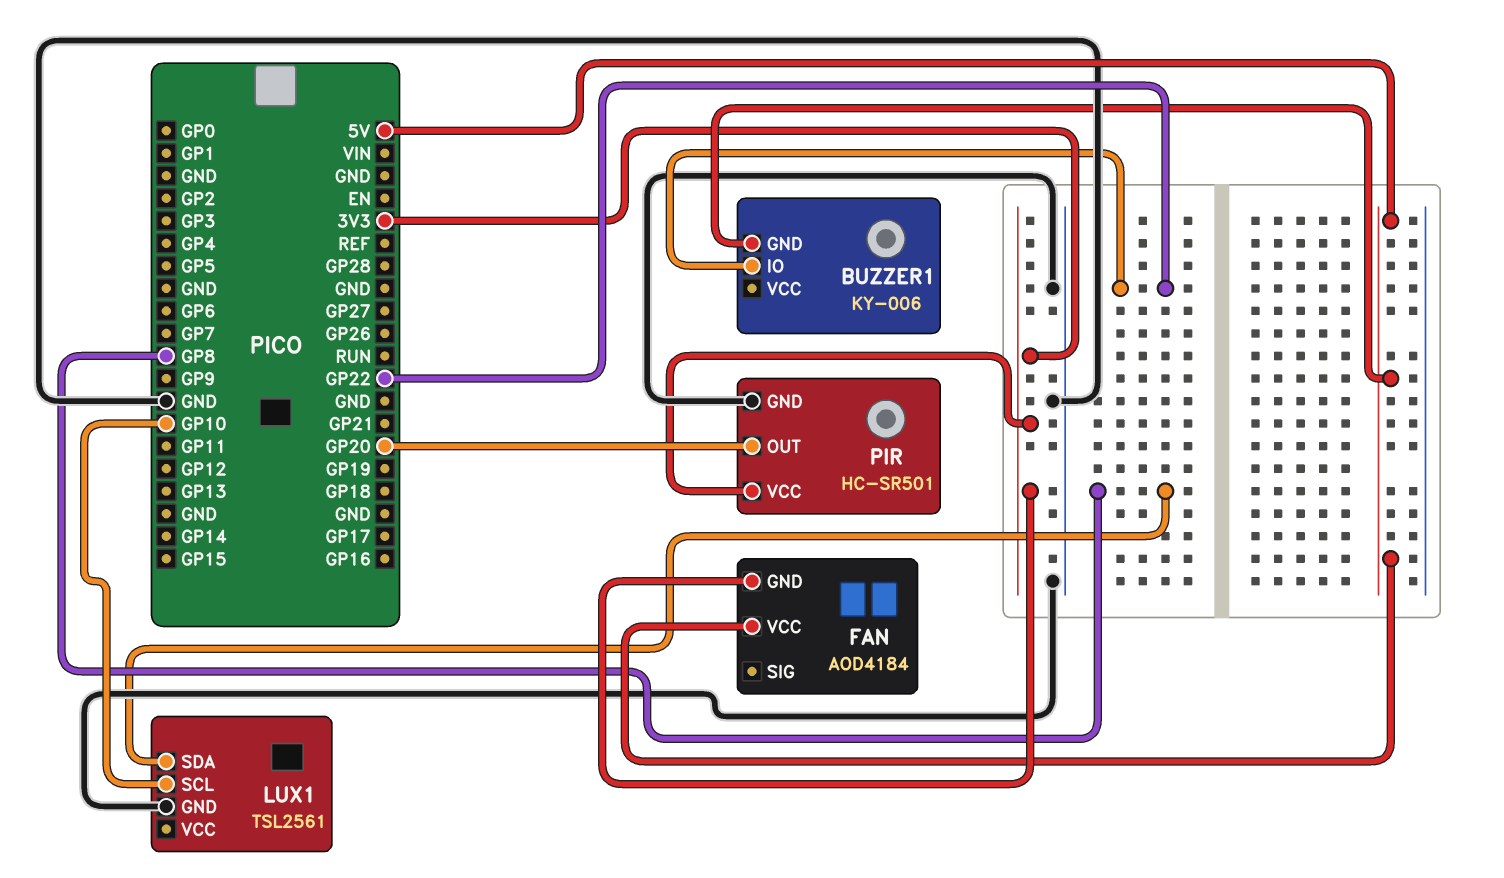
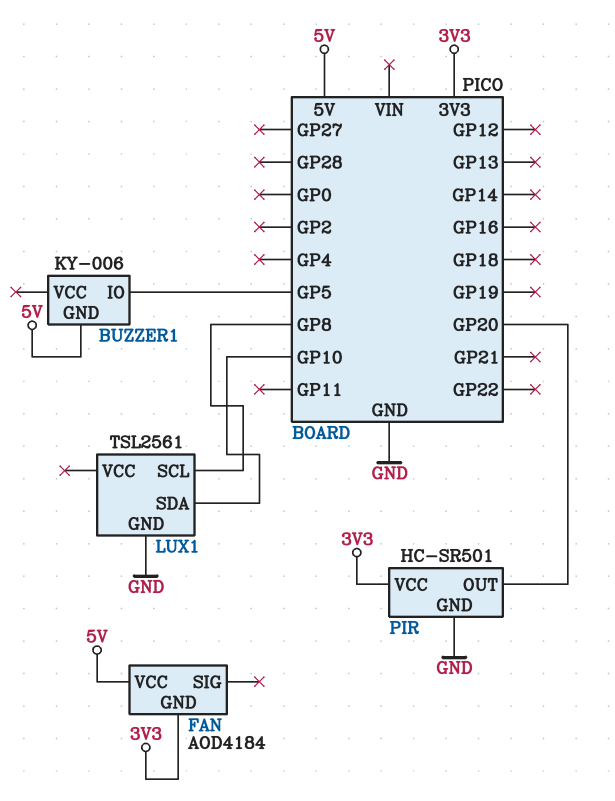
BUZZER1 pin IO: GP22 -> GP5
LUX1 pin SCL: GP10 -> GP8
LUX1 pin SDA: GP8 -> GP10

